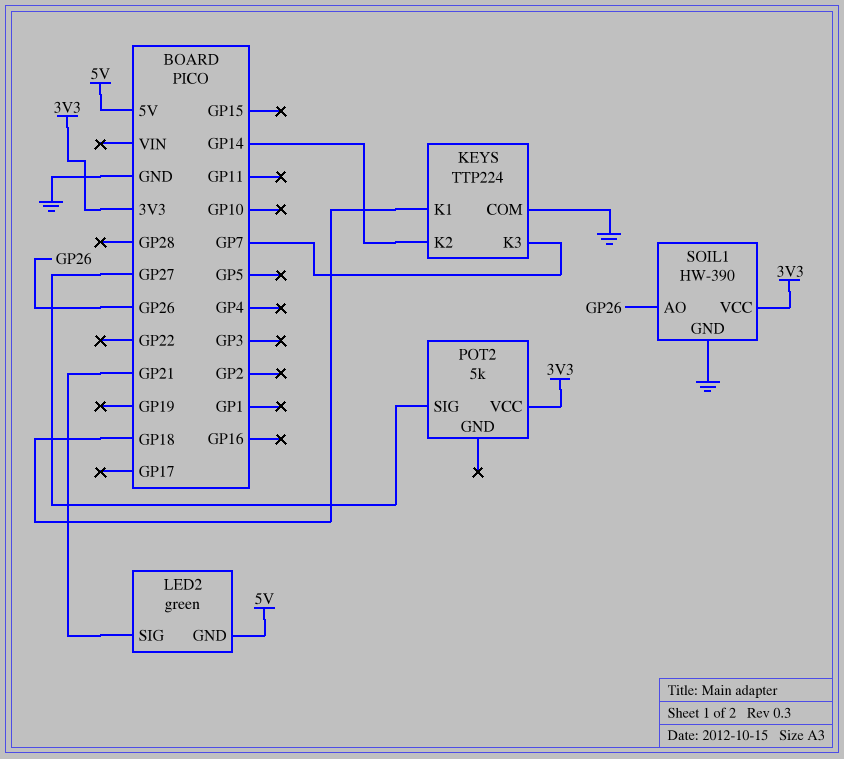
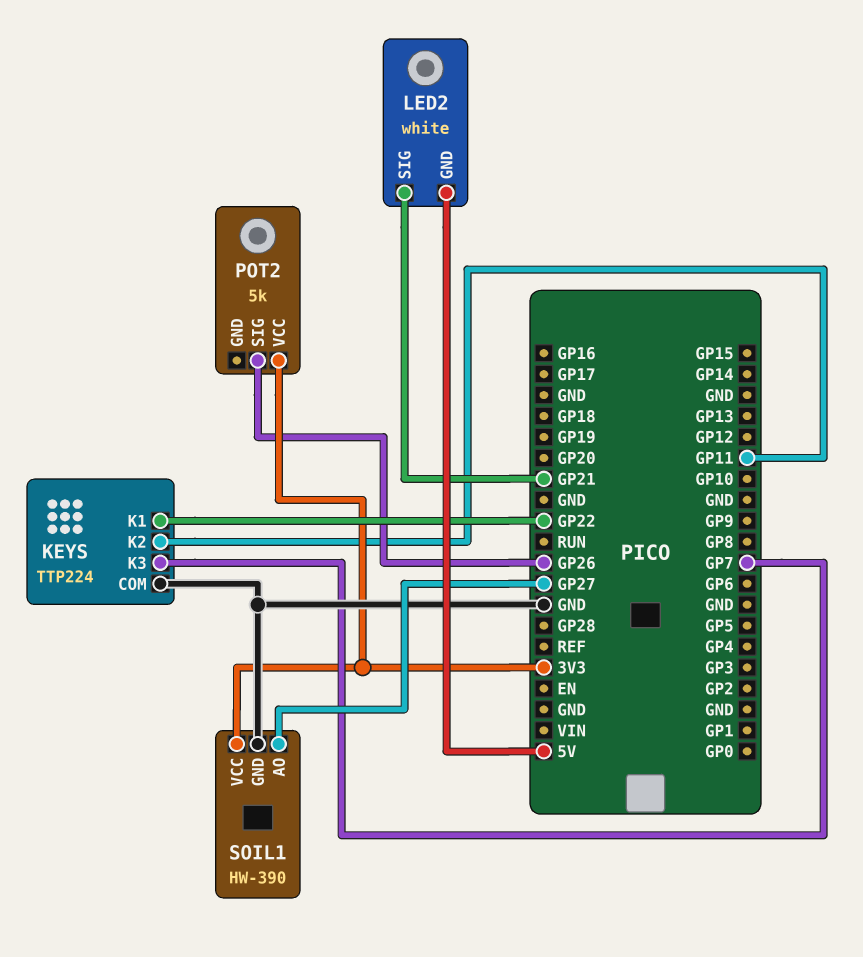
KEYS pin K1: GP18 -> GP22
KEYS pin K2: GP14 -> GP11
LED2: green -> white
POT2 pin SIG: GP27 -> GP26
SOIL1 pin AO: GP26 -> GP27

